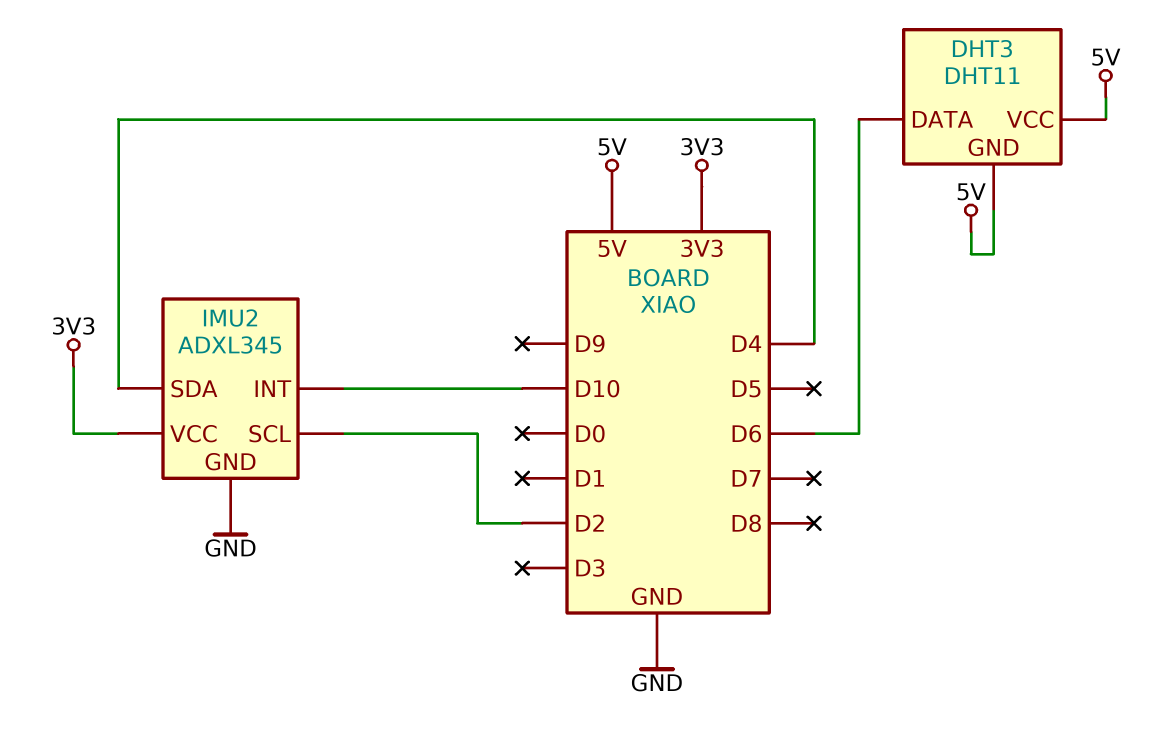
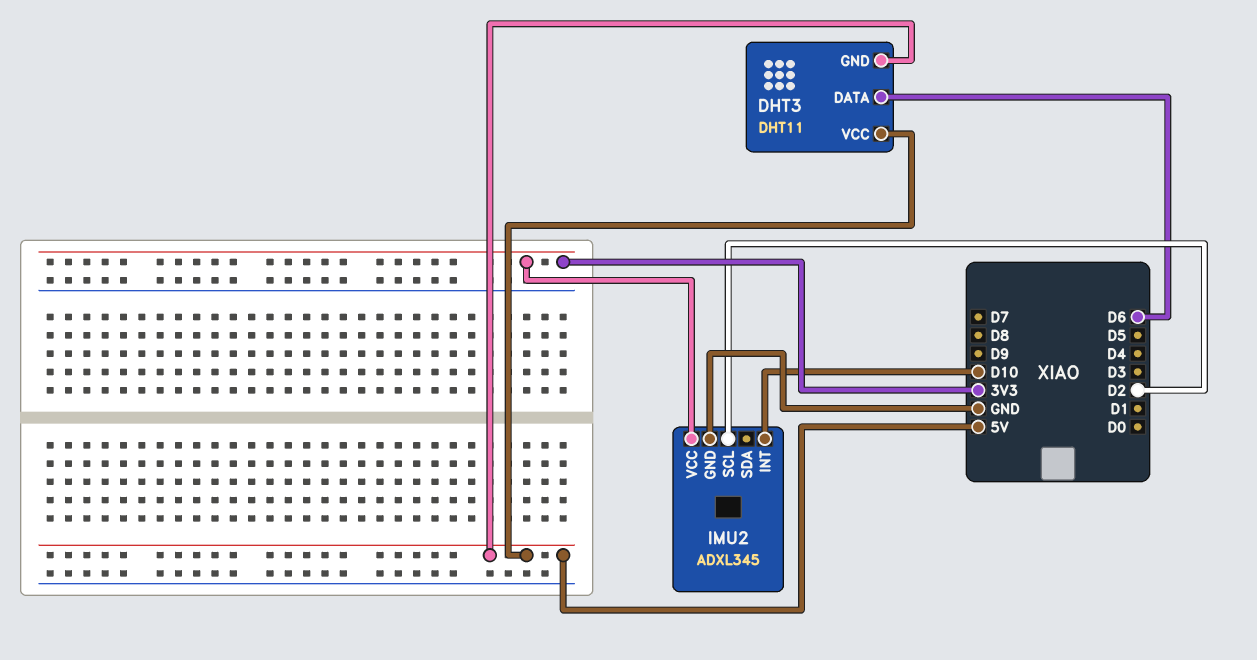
IMU2 pin SDA: D4 -> none

